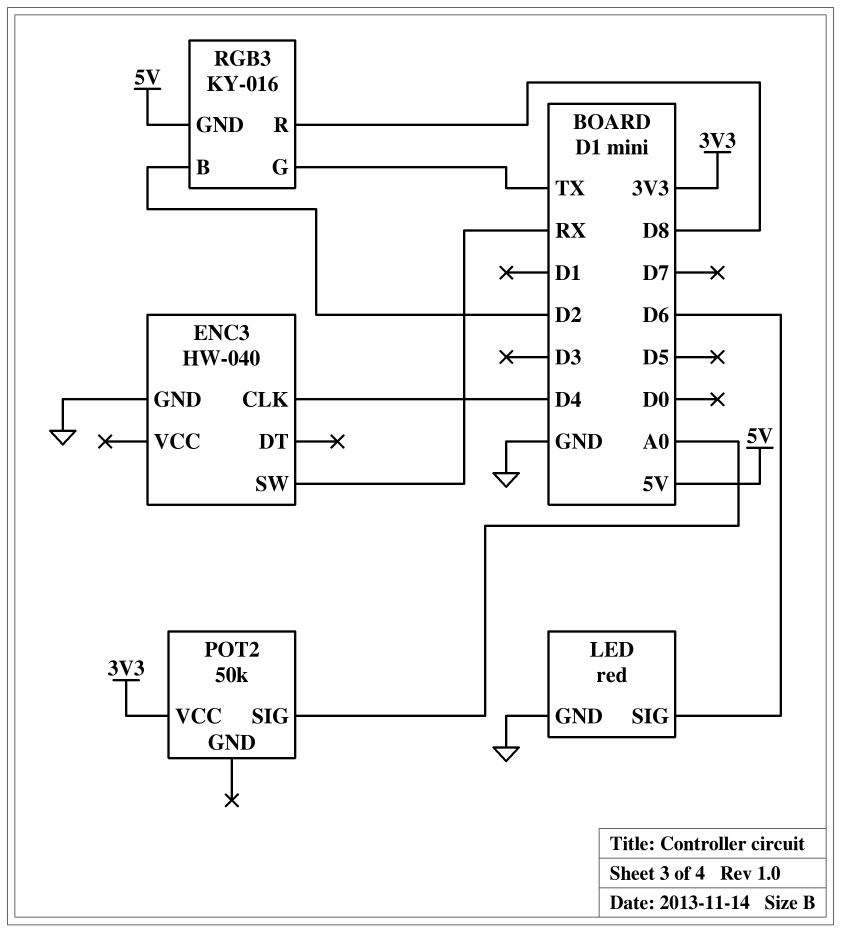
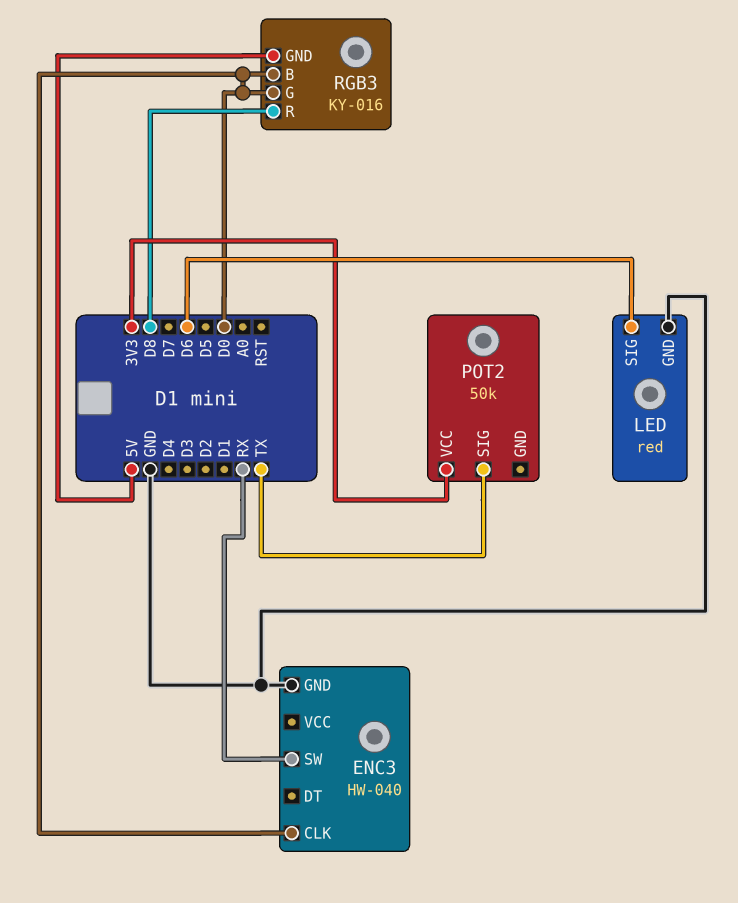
ENC3 pin CLK: D4 -> D0
POT2 pin SIG: A0 -> TX
RGB3 pin B: D2 -> D0
RGB3 pin G: TX -> D0

